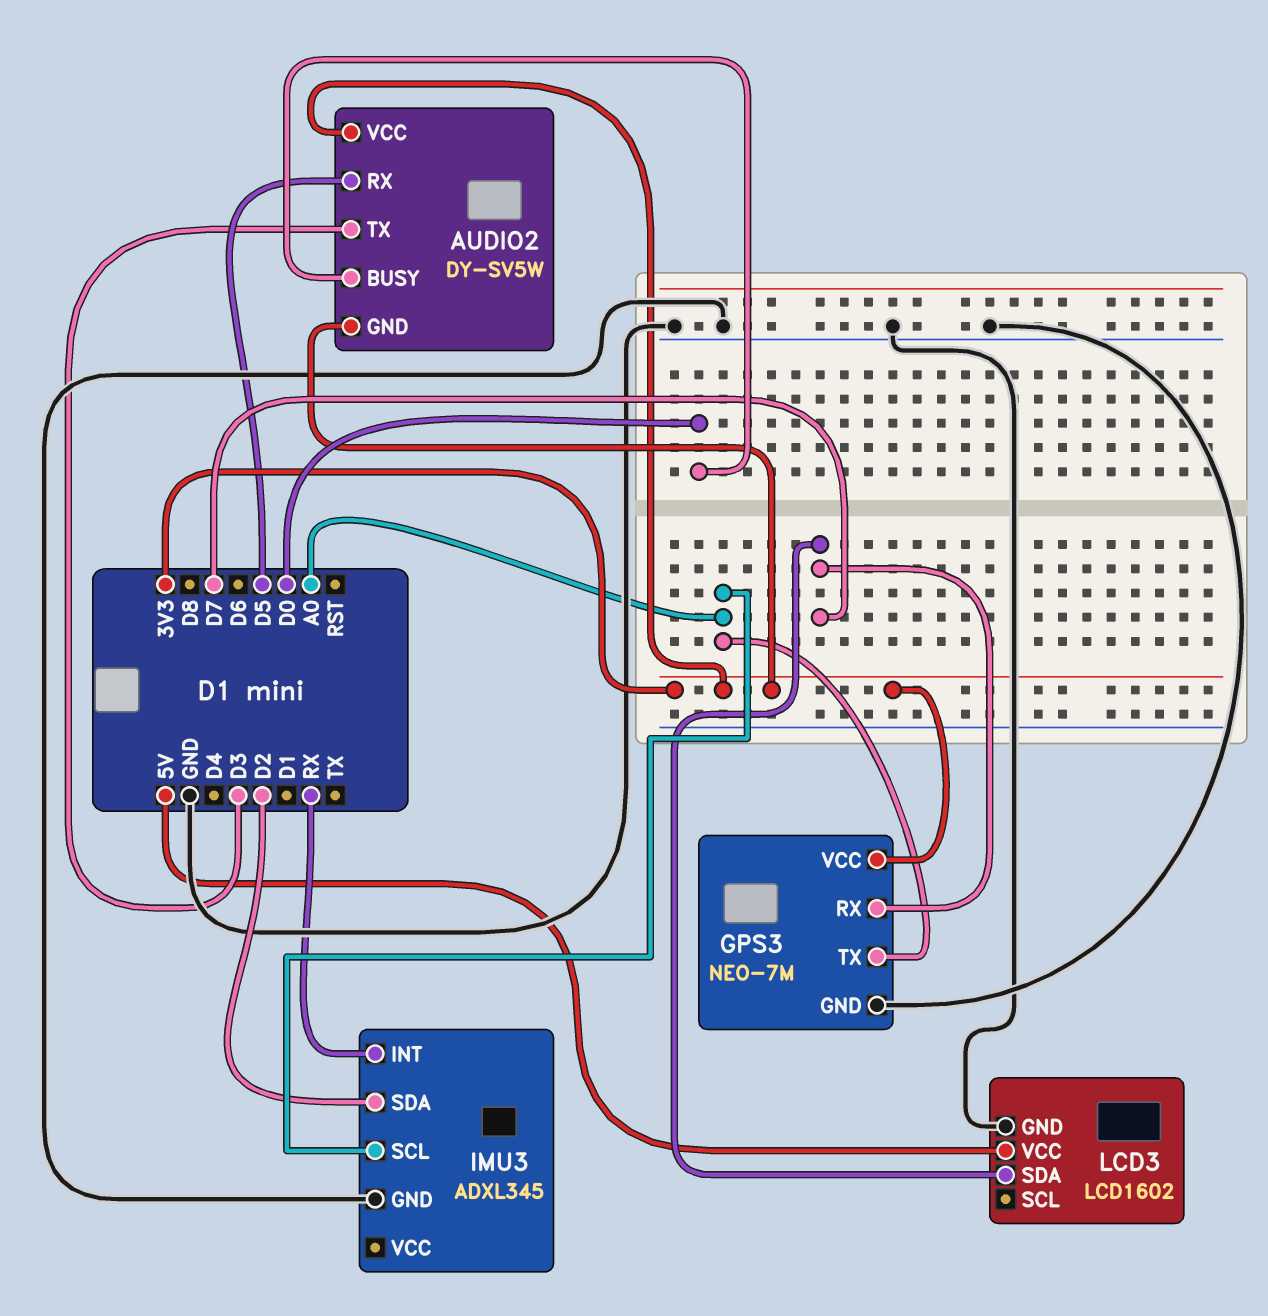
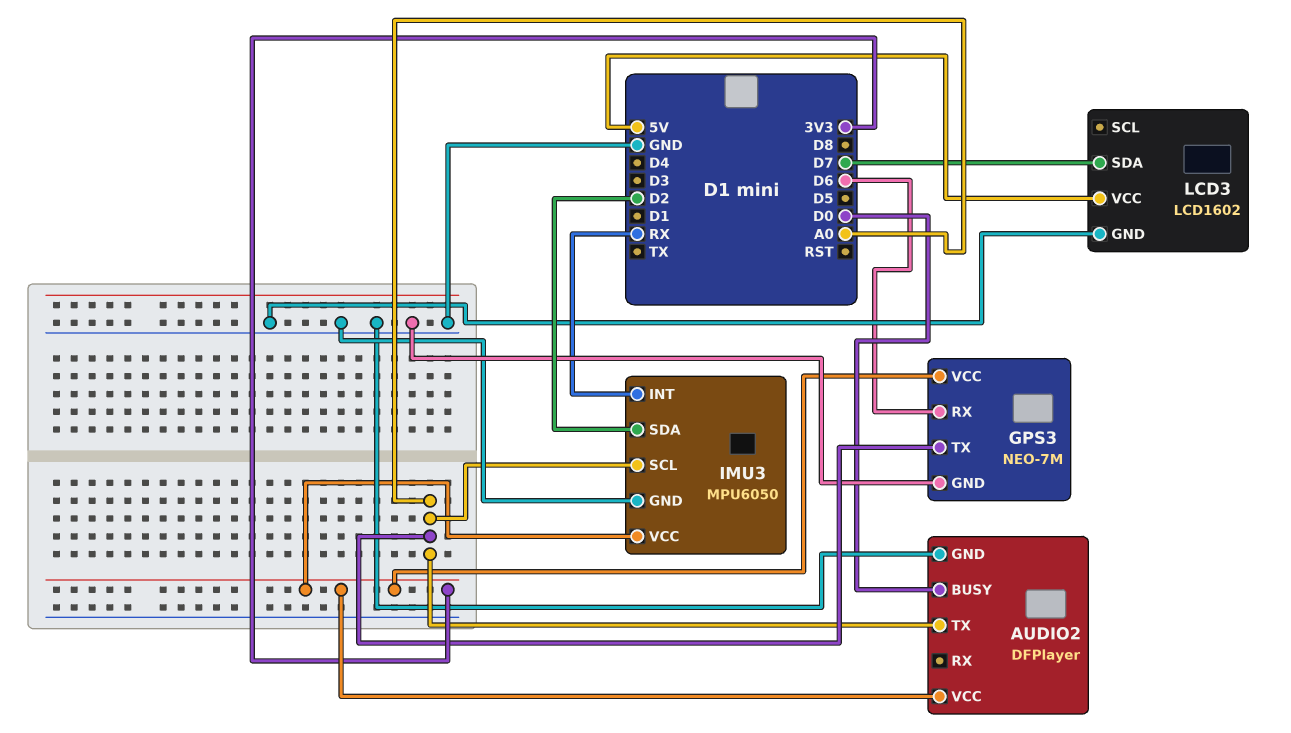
AUDIO2: DY-SV5W -> DFPlayer
AUDIO2 pin GND: 3V3 -> GND
AUDIO2 pin RX: D5 -> none
AUDIO2 pin TX: D3 -> A0
GPS3 pin RX: D7 -> D6
IMU3: ADXL345 -> MPU6050
IMU3 pin VCC: none -> 3V3

